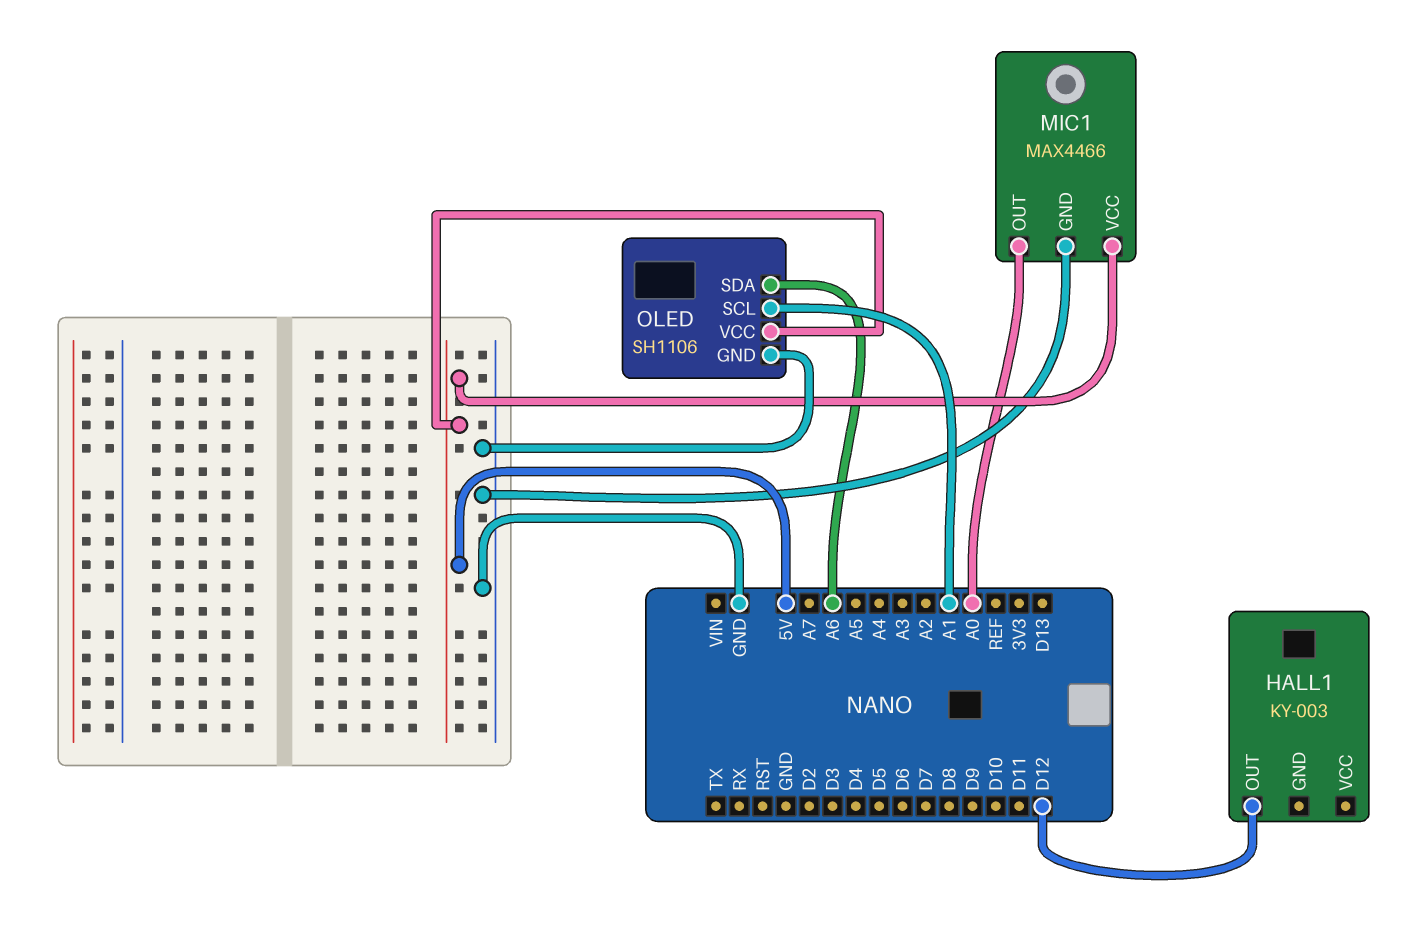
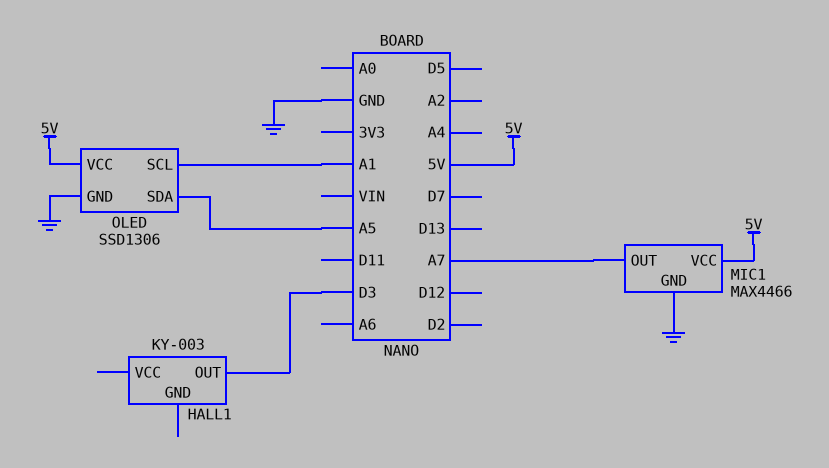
HALL1 pin OUT: D12 -> D3
MIC1 pin OUT: A0 -> A7
OLED: SH1106 -> SSD1306
OLED pin SDA: A6 -> A5

